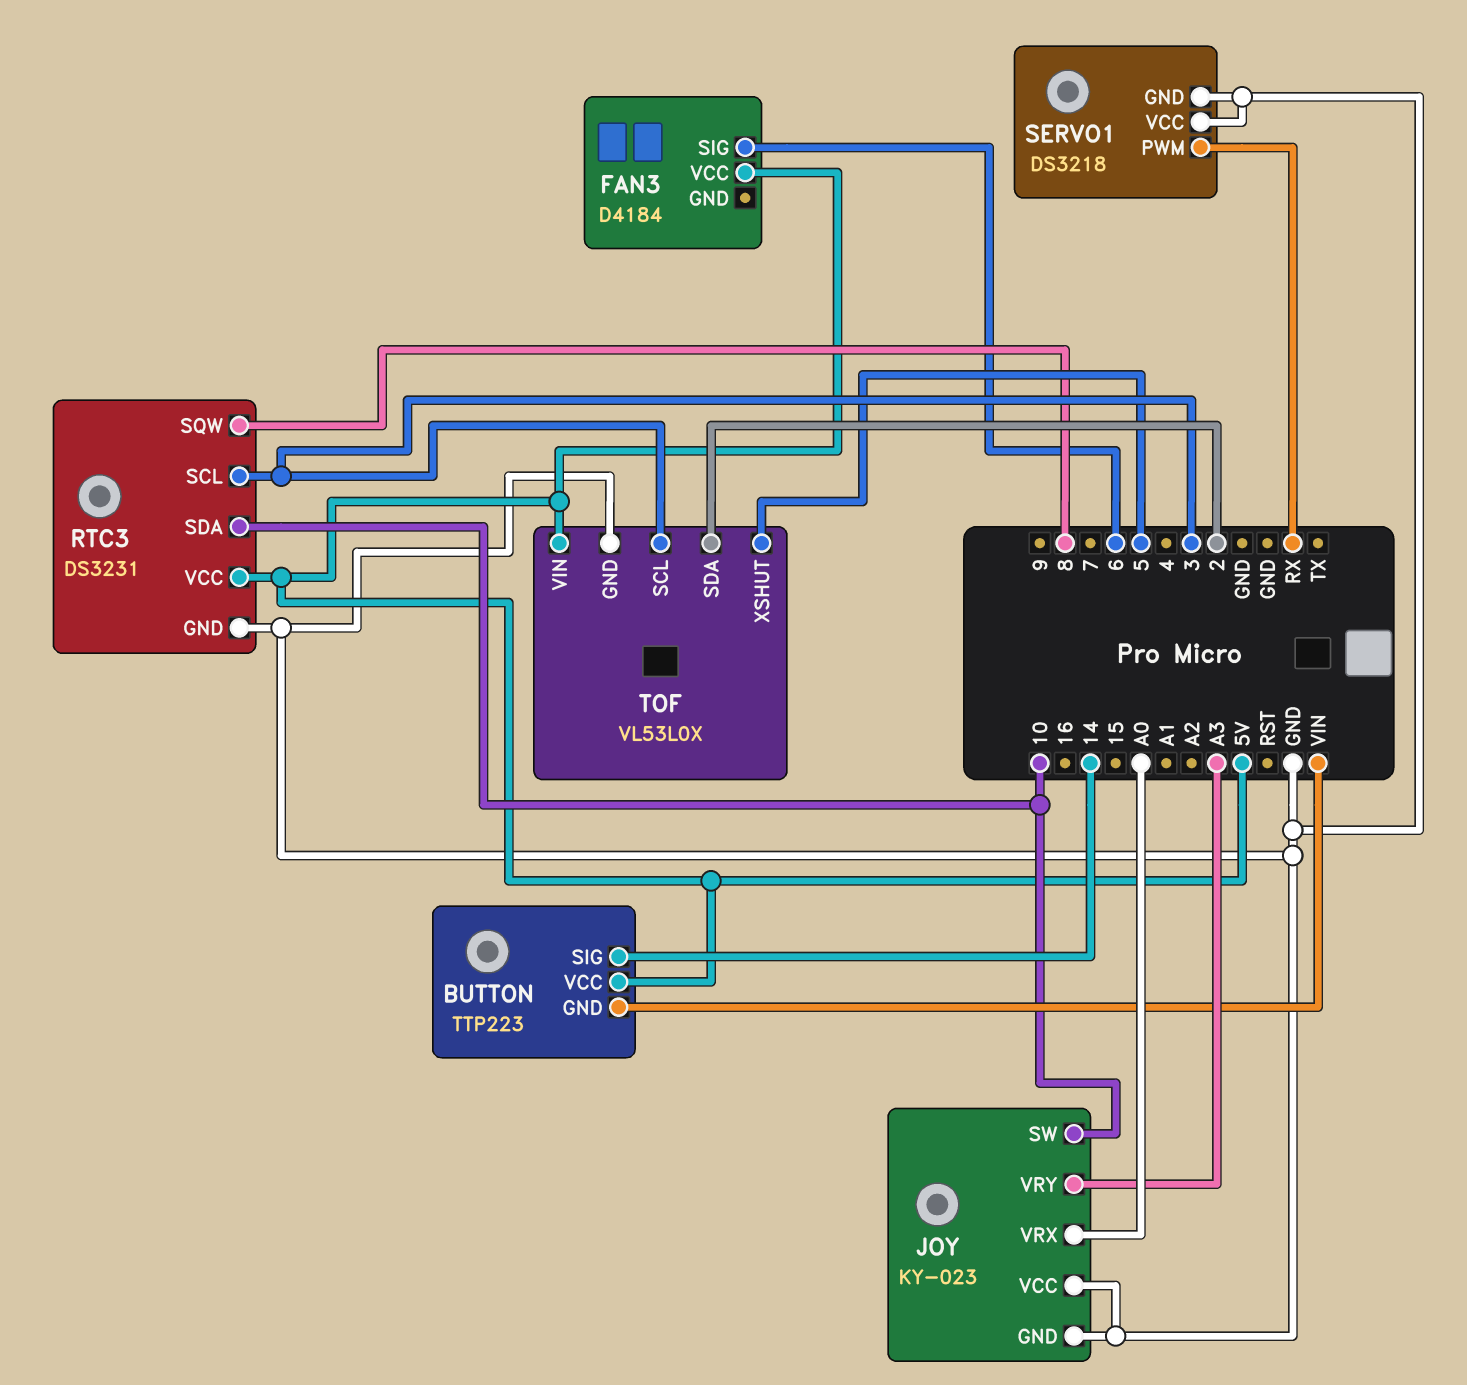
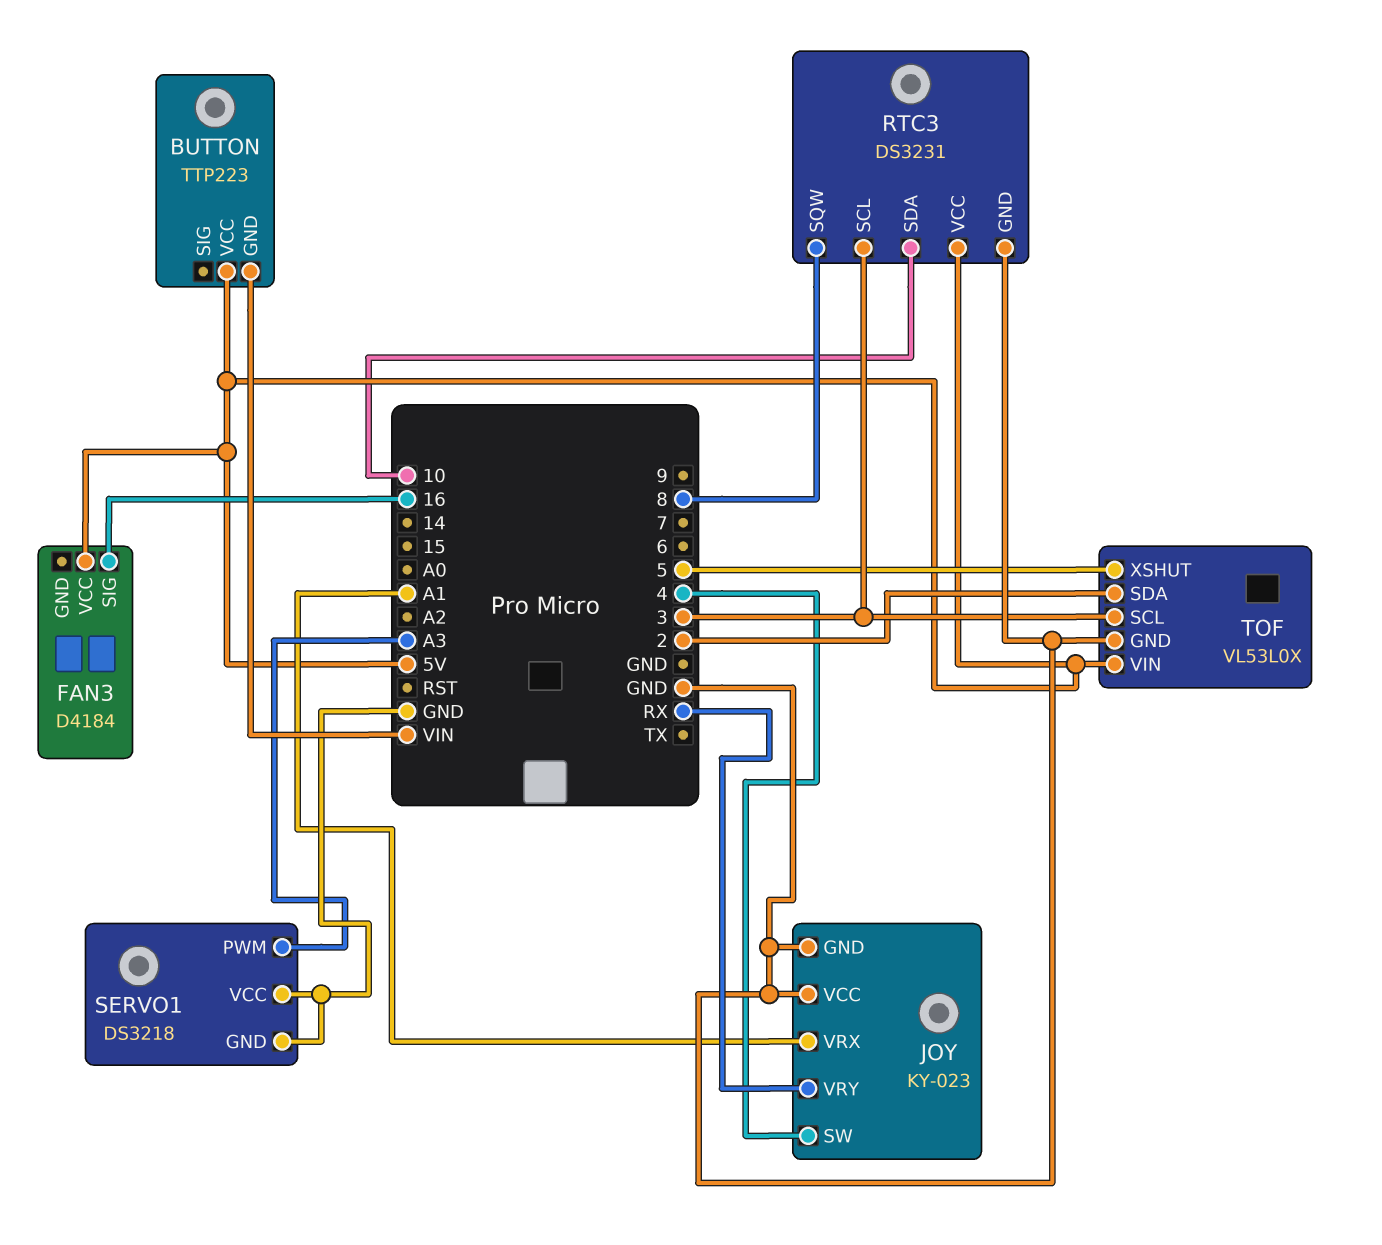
BUTTON pin SIG: 14 -> none
FAN3 pin SIG: 6 -> 16
JOY pin SW: 10 -> 4
JOY pin VRX: A0 -> A1
JOY pin VRY: A3 -> RX
SERVO1 pin PWM: RX -> A3

